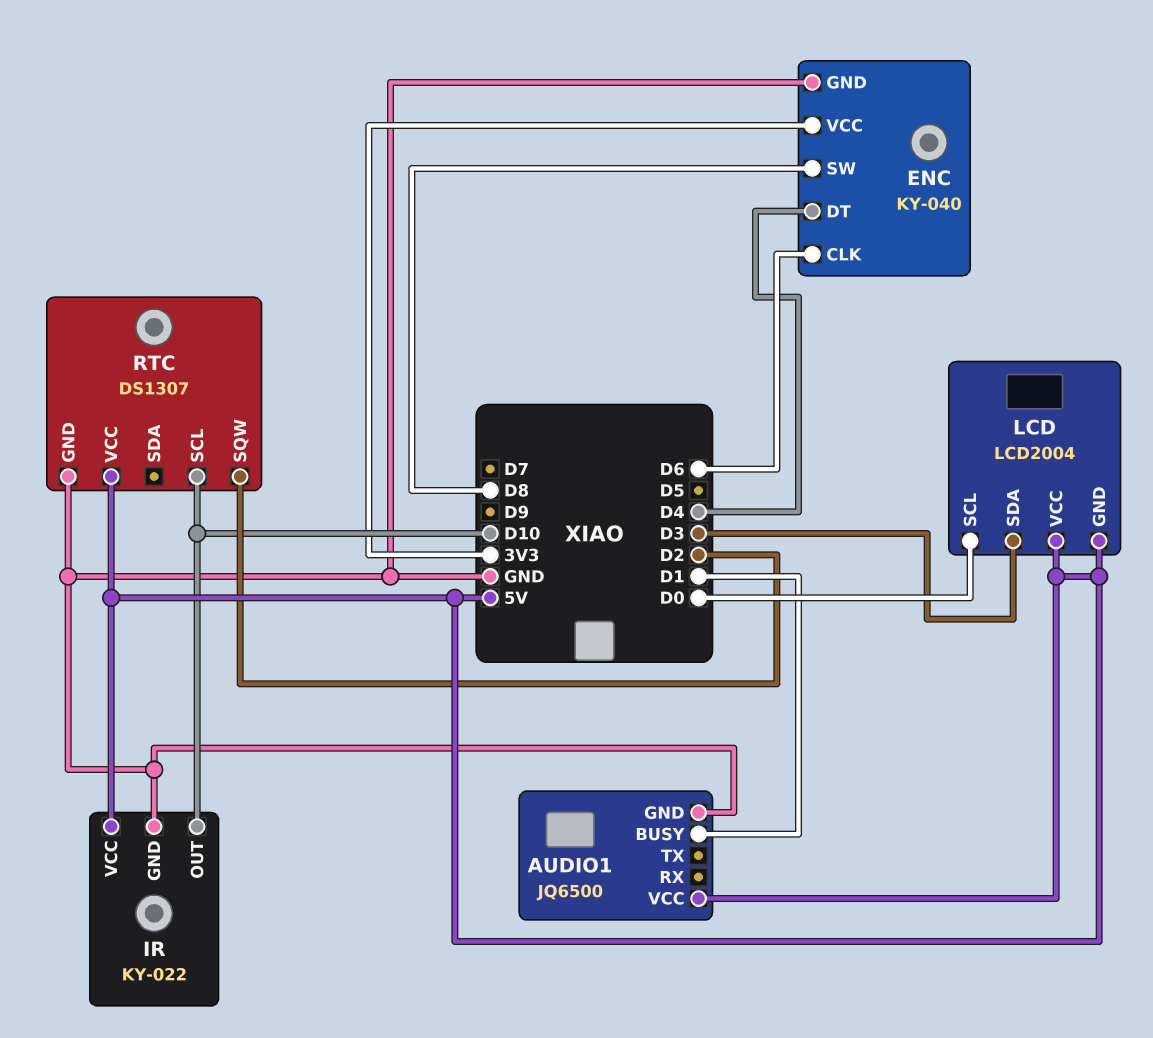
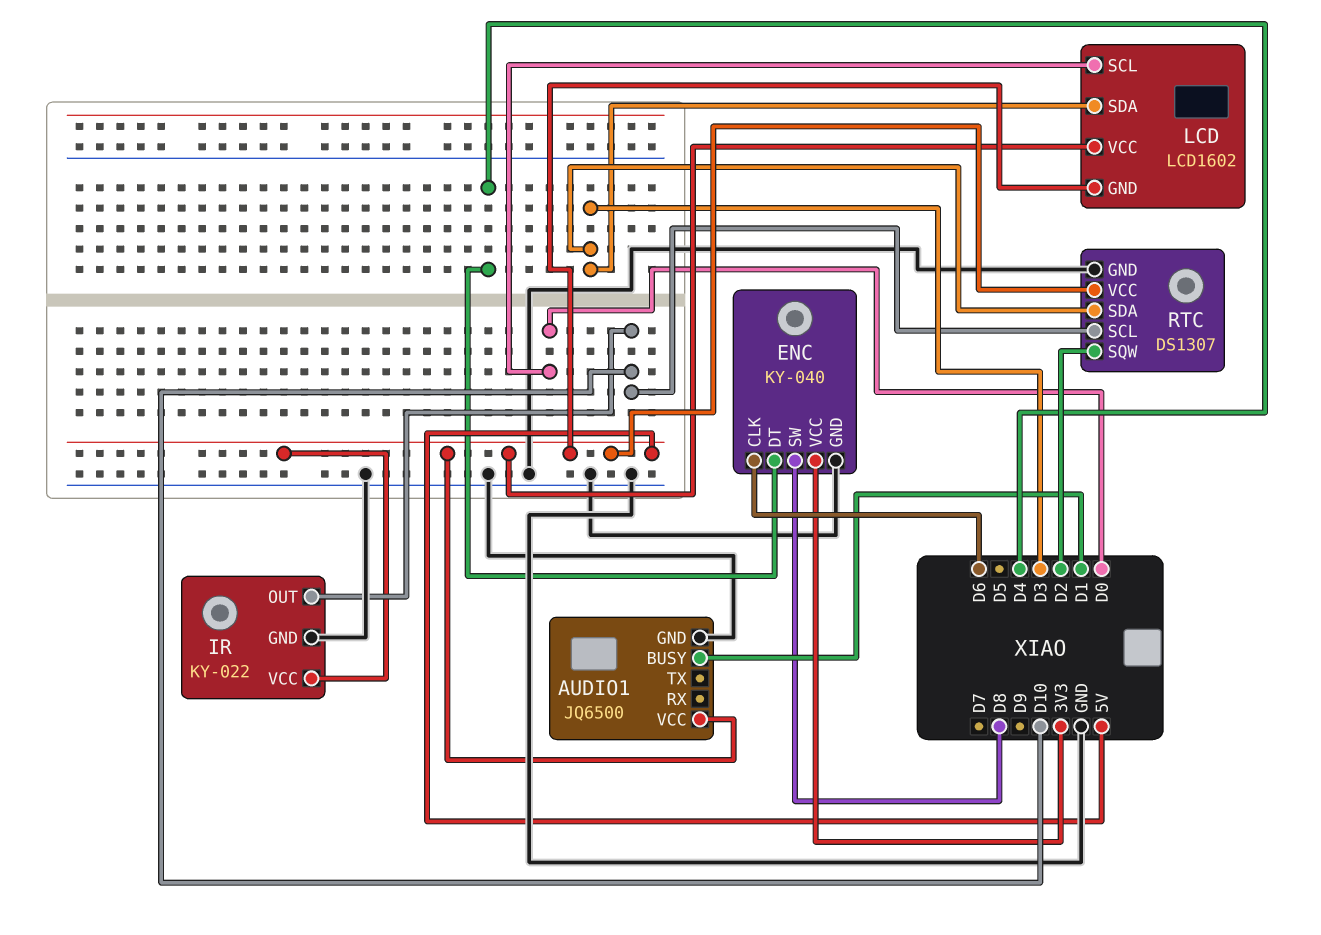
LCD: LCD2004 -> LCD1602
RTC pin SDA: none -> D3

